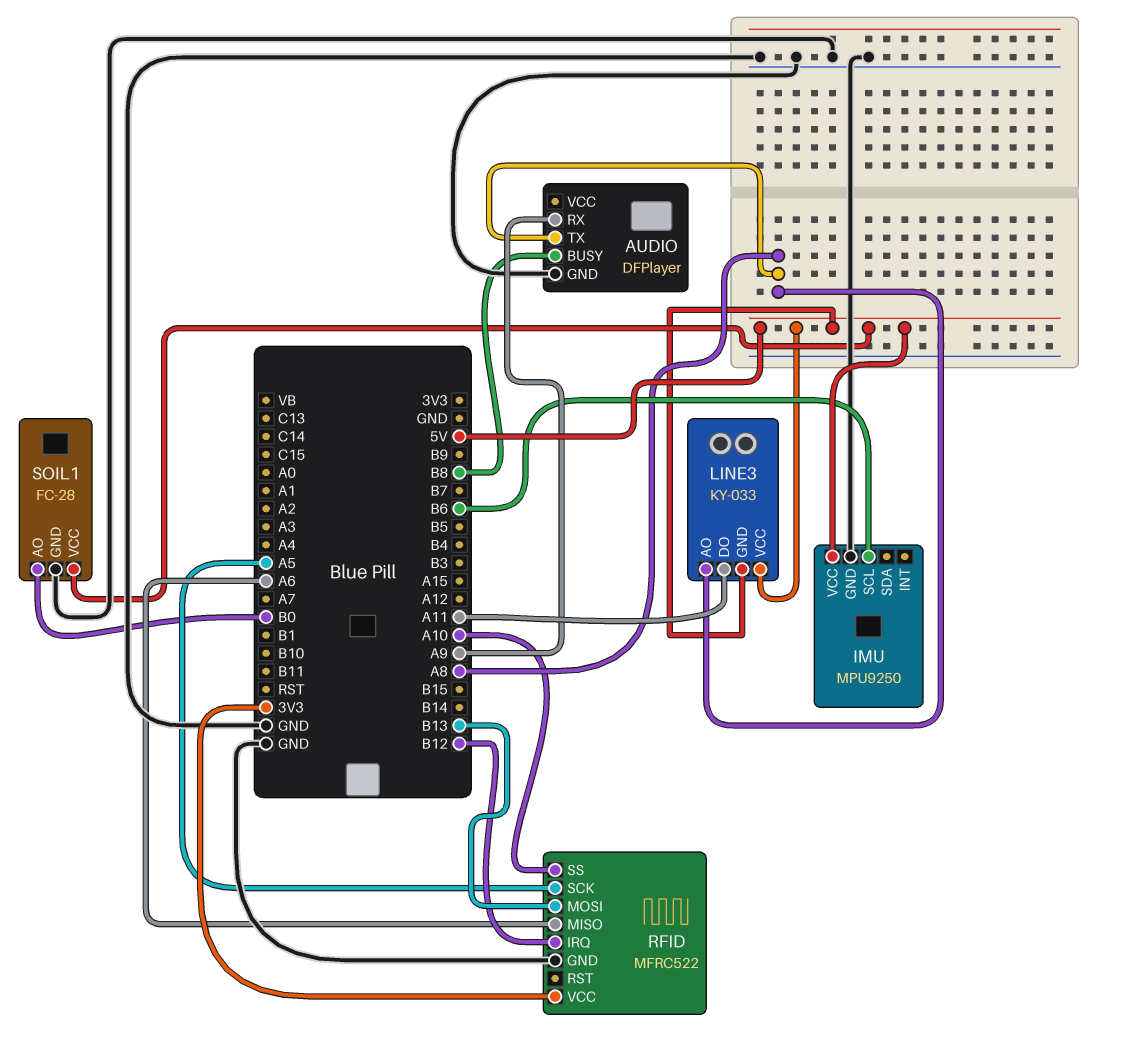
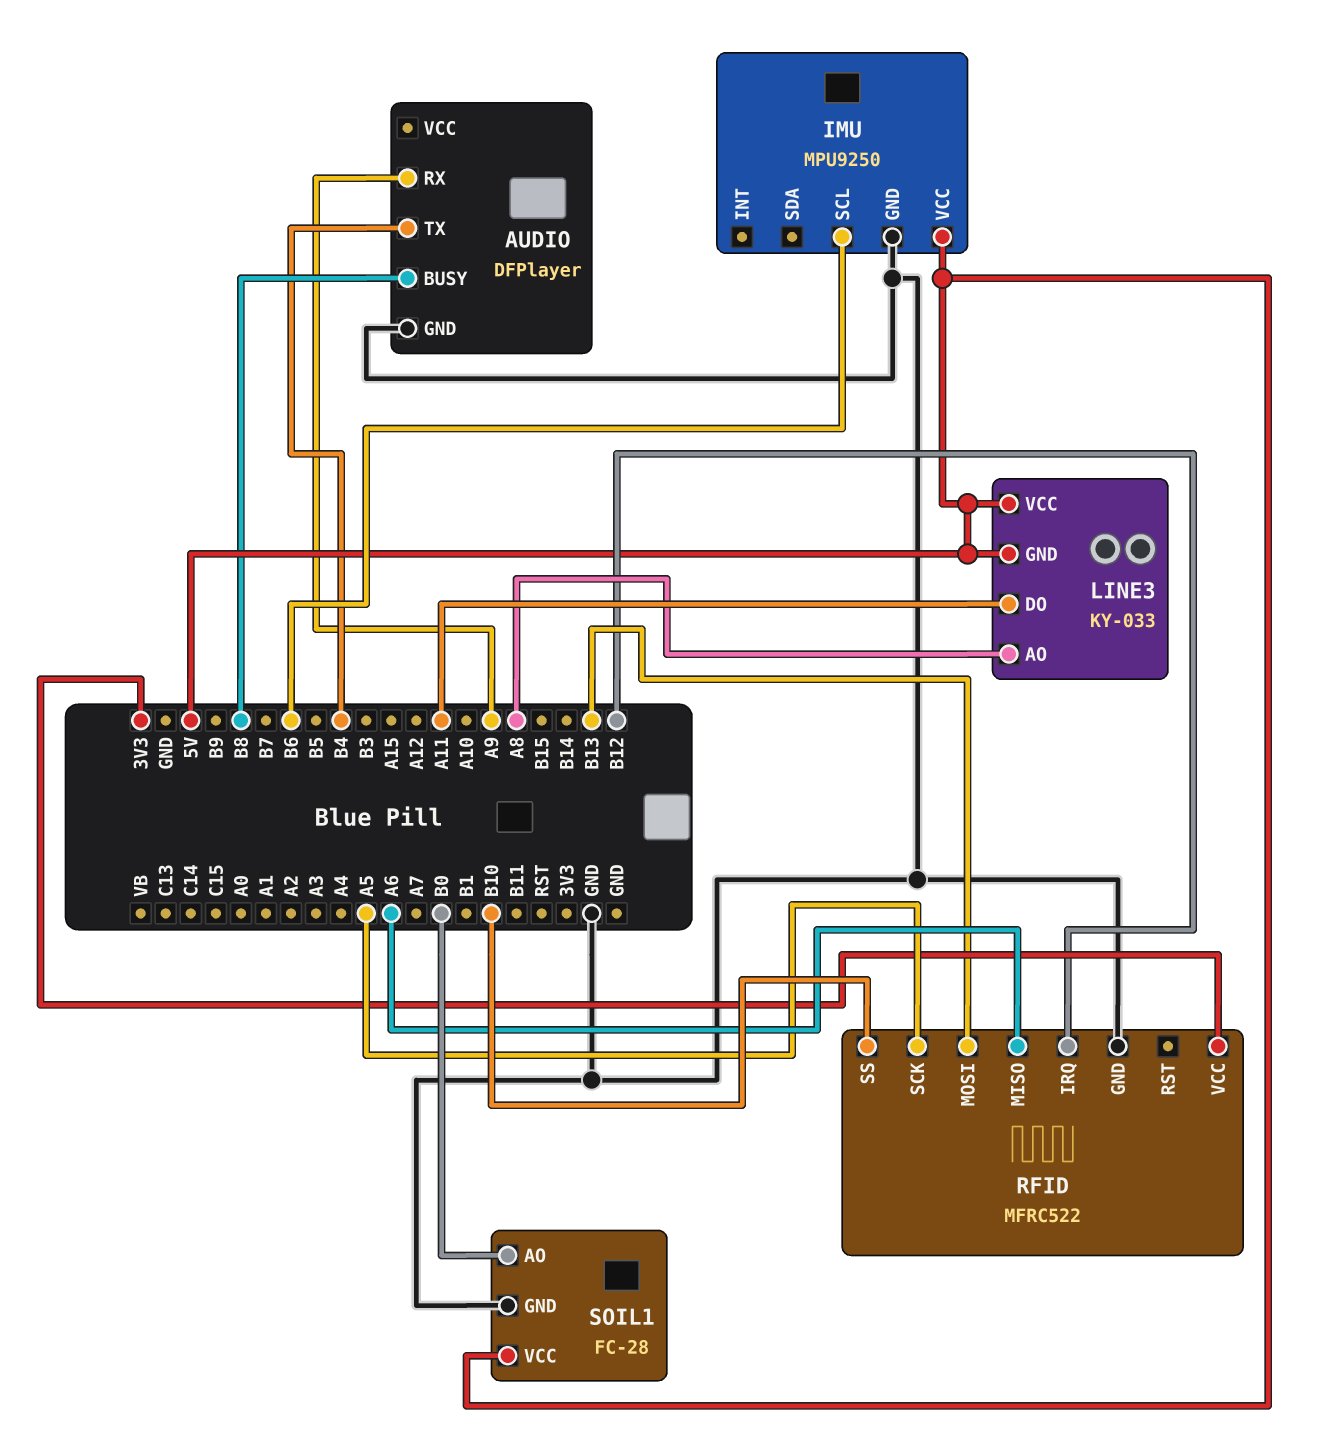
AUDIO pin TX: A8 -> B4
RFID pin SS: A10 -> B10

